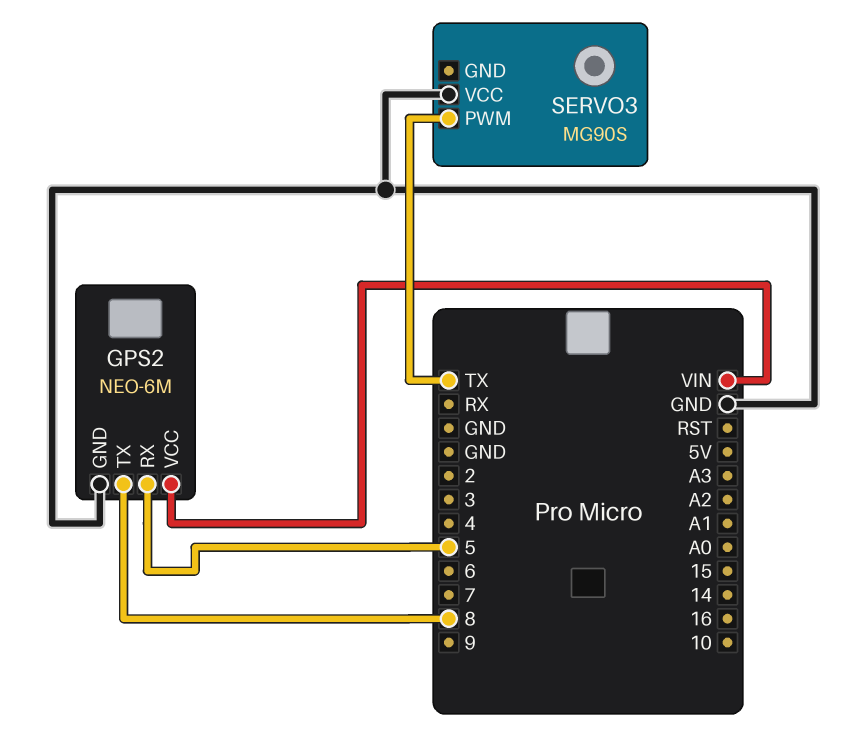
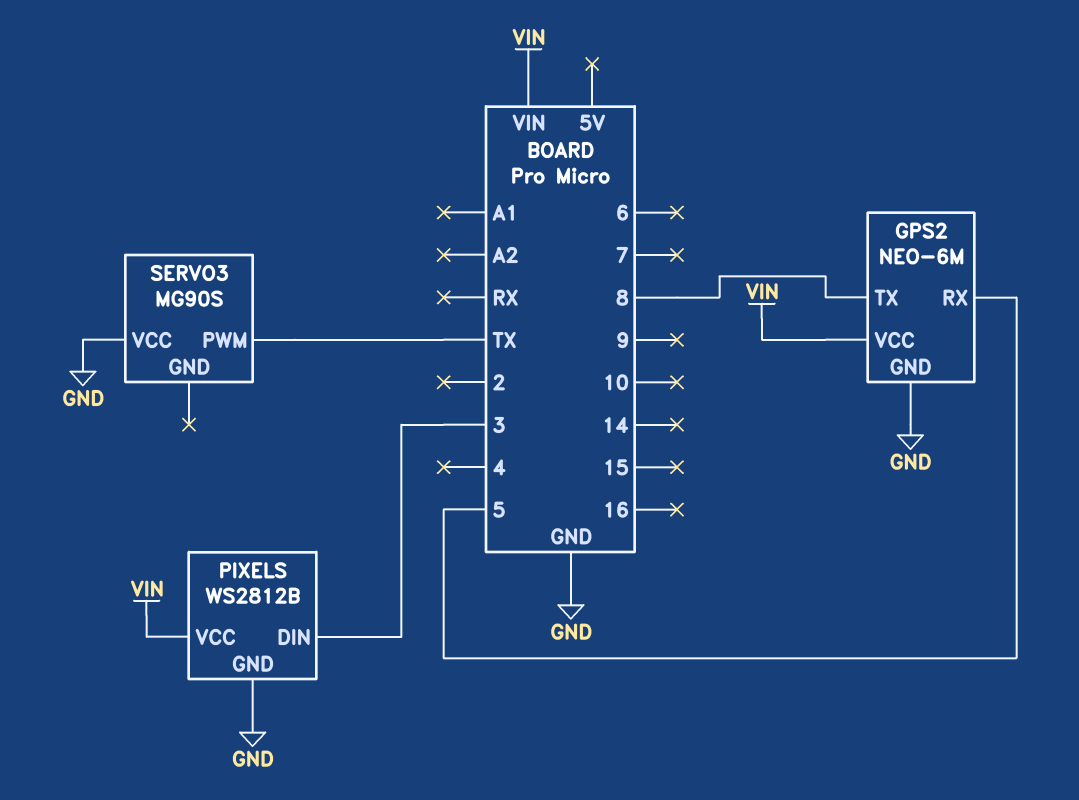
PIXELS: none -> WS2812B
PIXELS pin DIN: none -> 3
PIXELS pin GND: none -> GND
PIXELS pin VCC: none -> VIN

